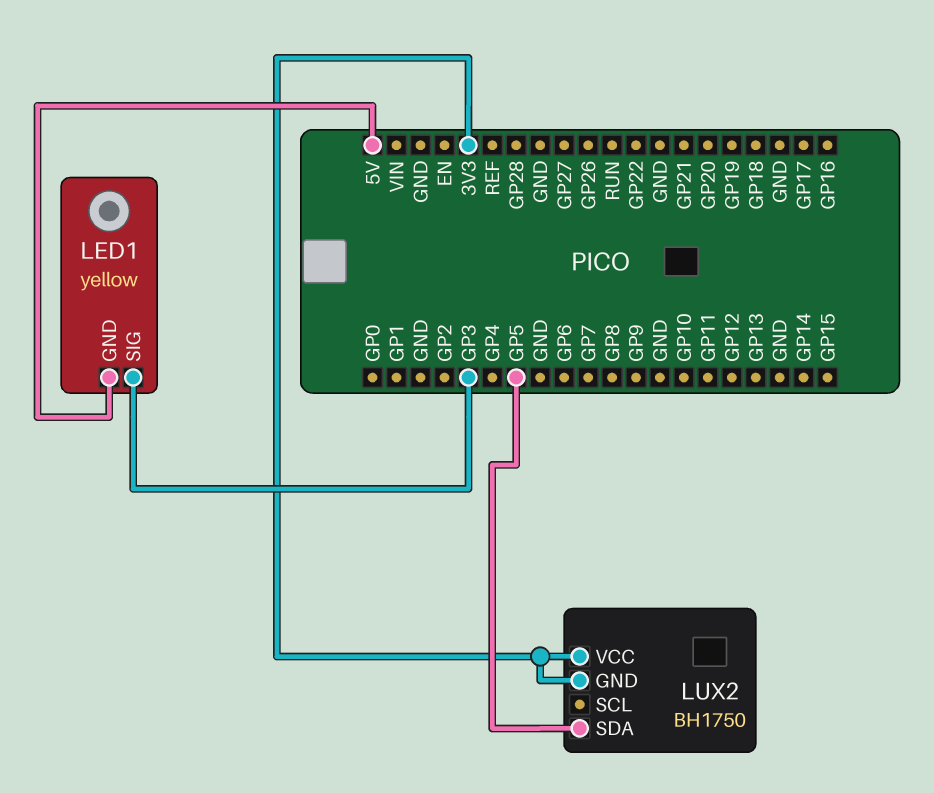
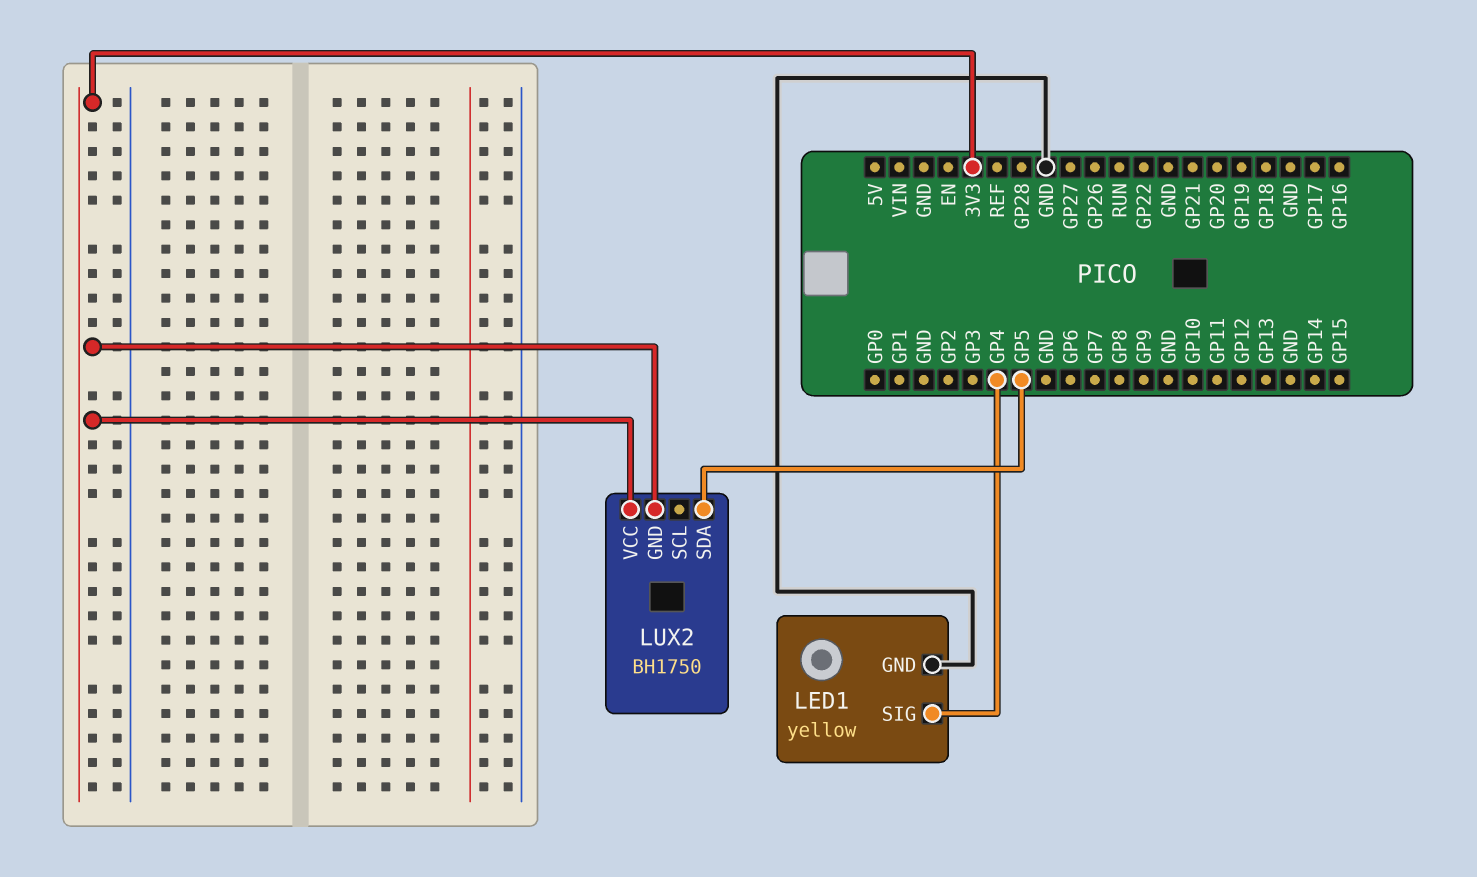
LED1 pin GND: 5V -> GND
LED1 pin SIG: GP3 -> GP4

